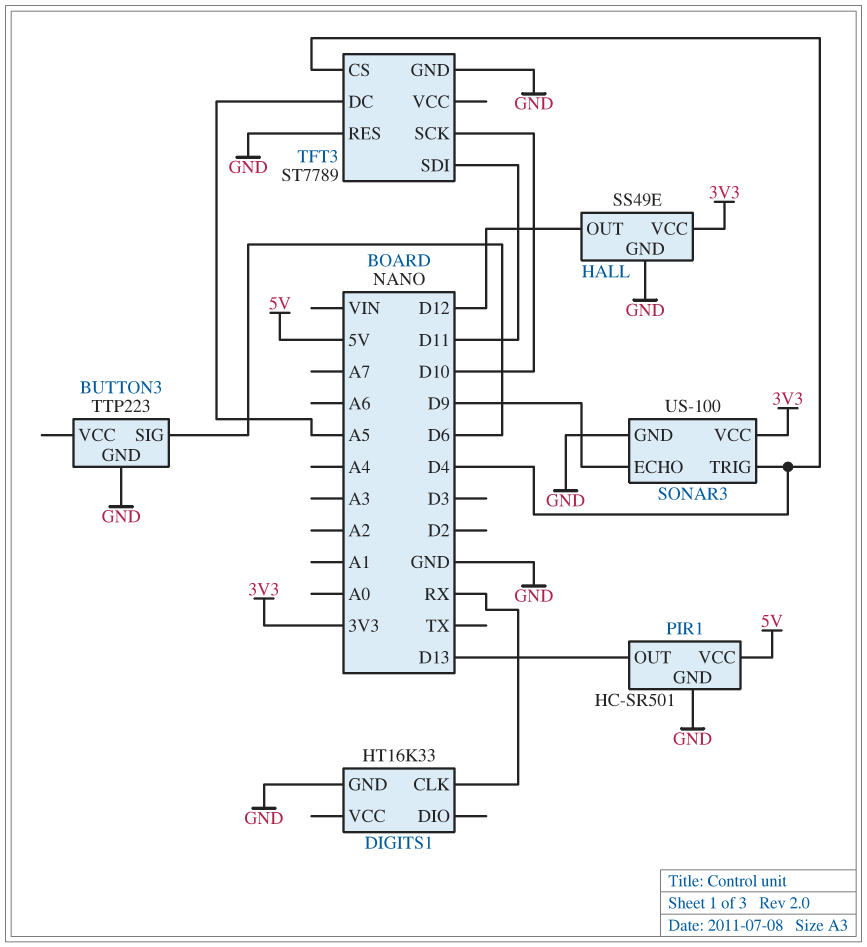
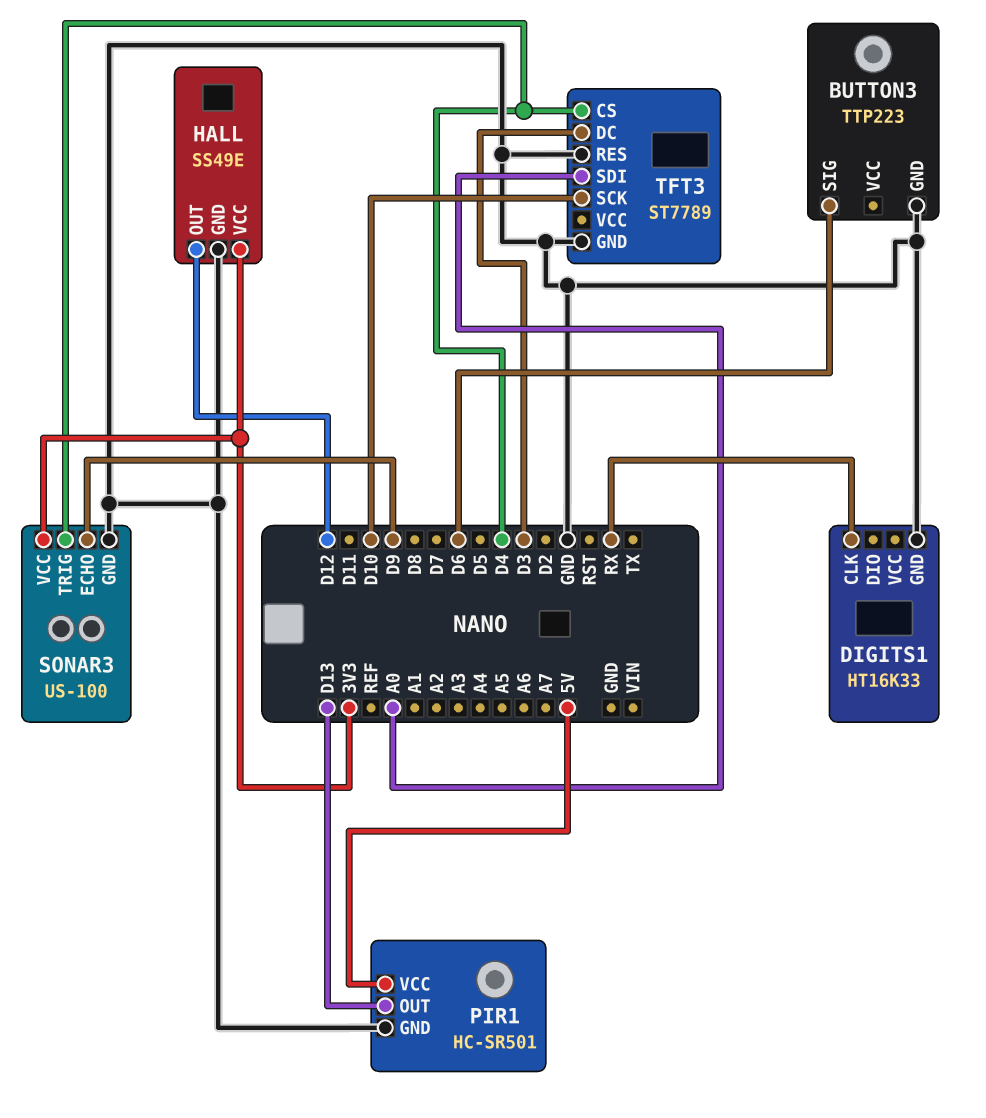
TFT3 pin DC: A5 -> D3
TFT3 pin SDI: D11 -> A0

